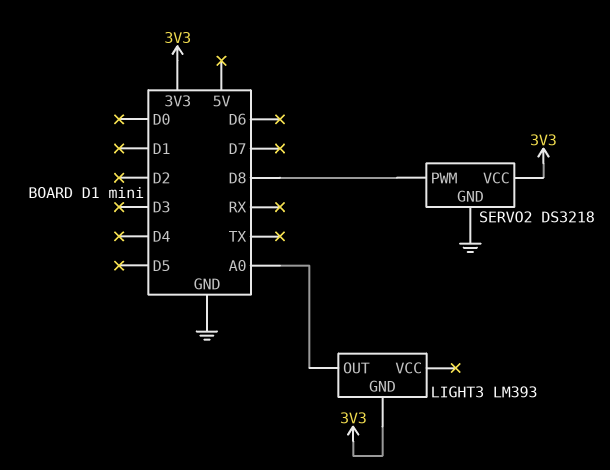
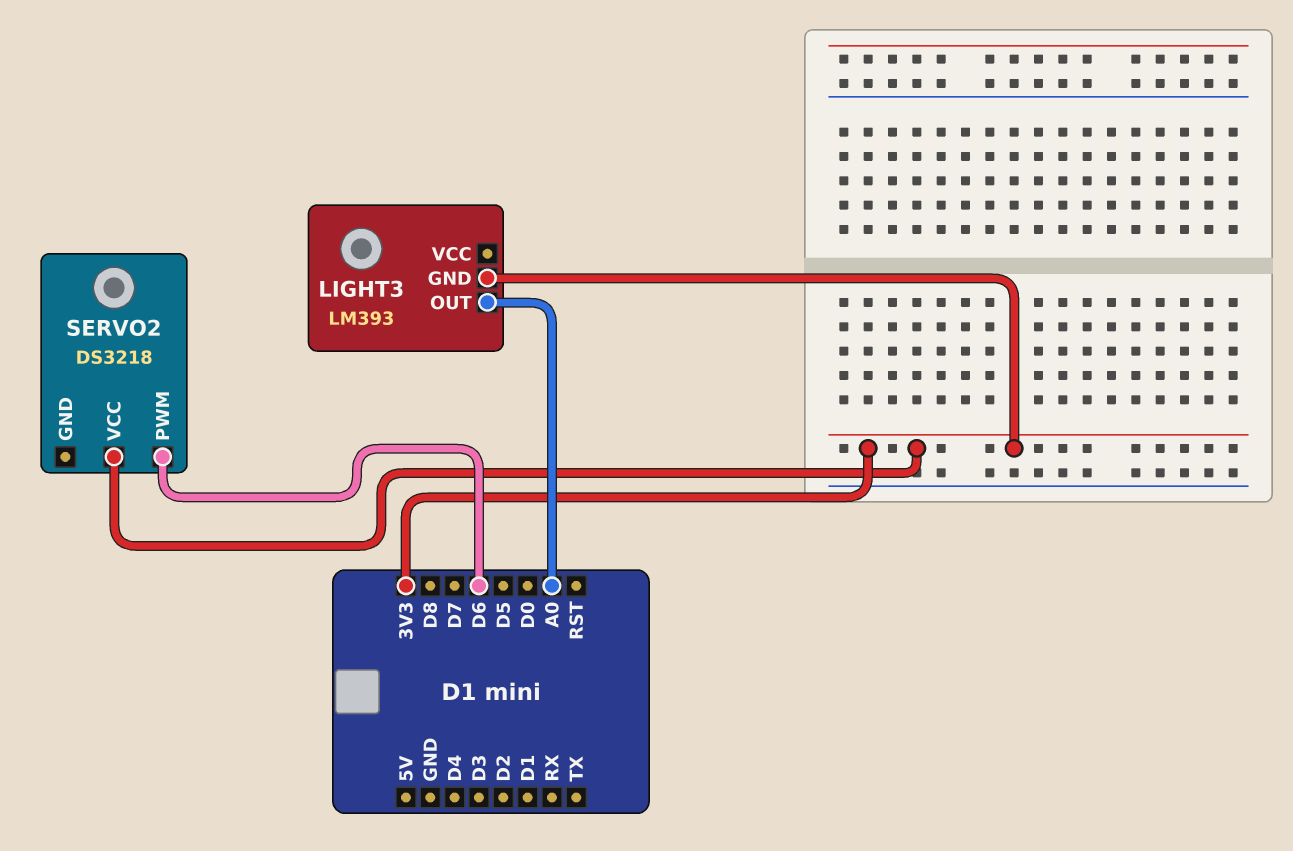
SERVO2 pin GND: GND -> none
SERVO2 pin PWM: D8 -> D6

